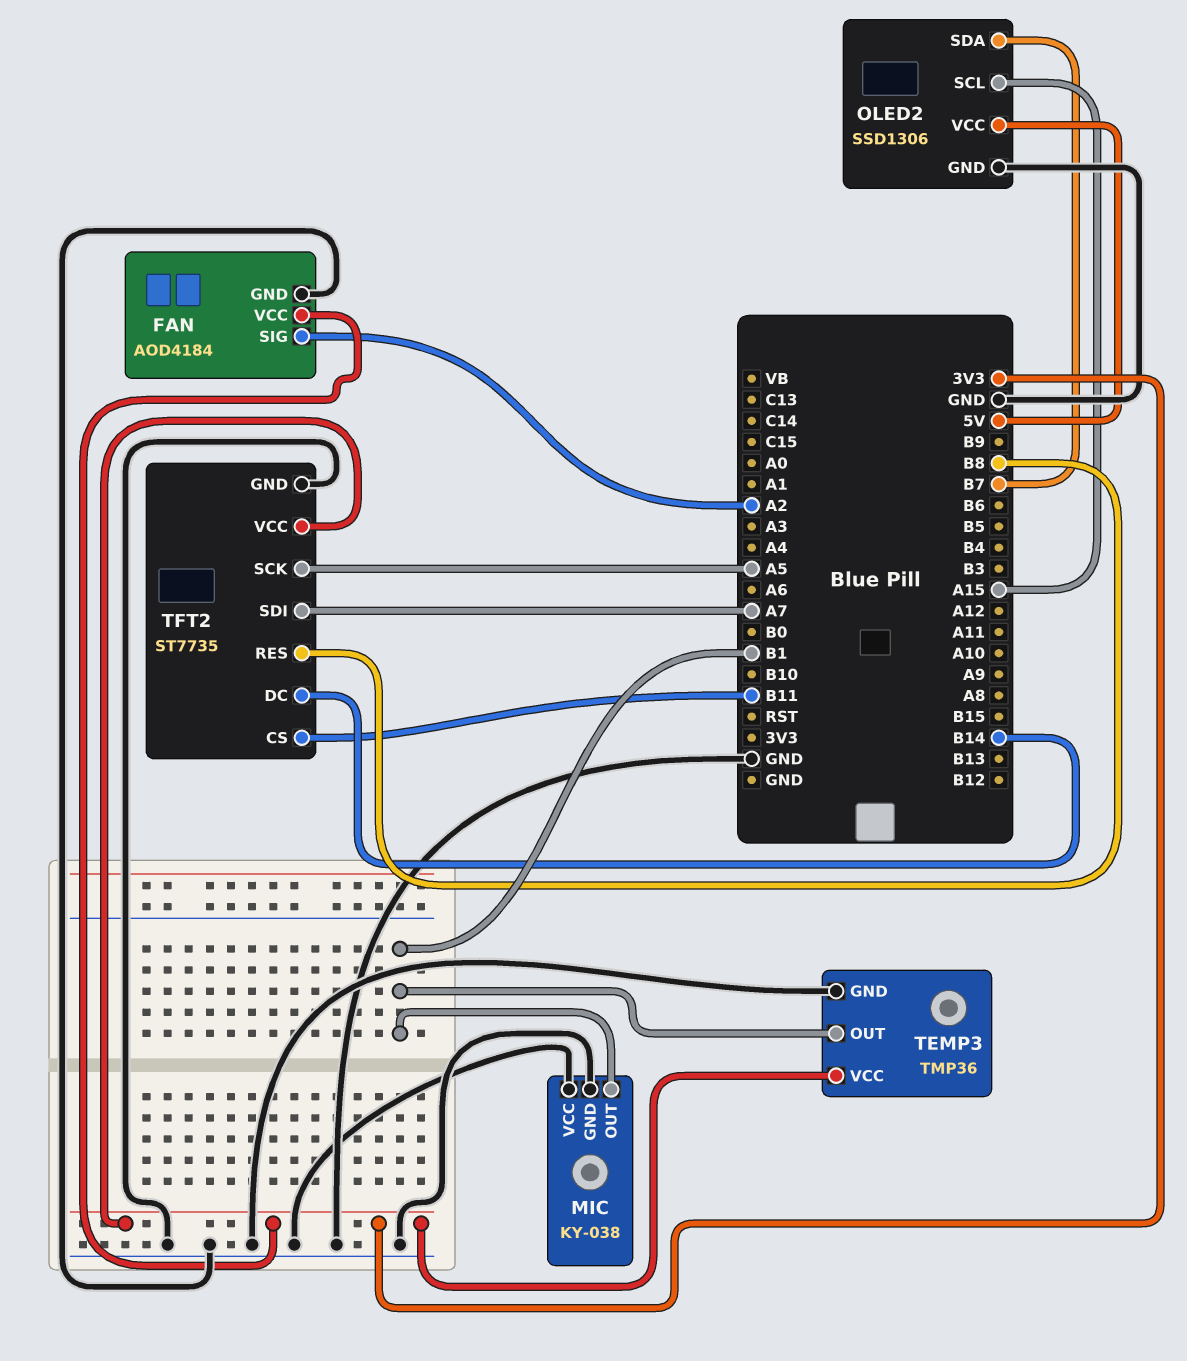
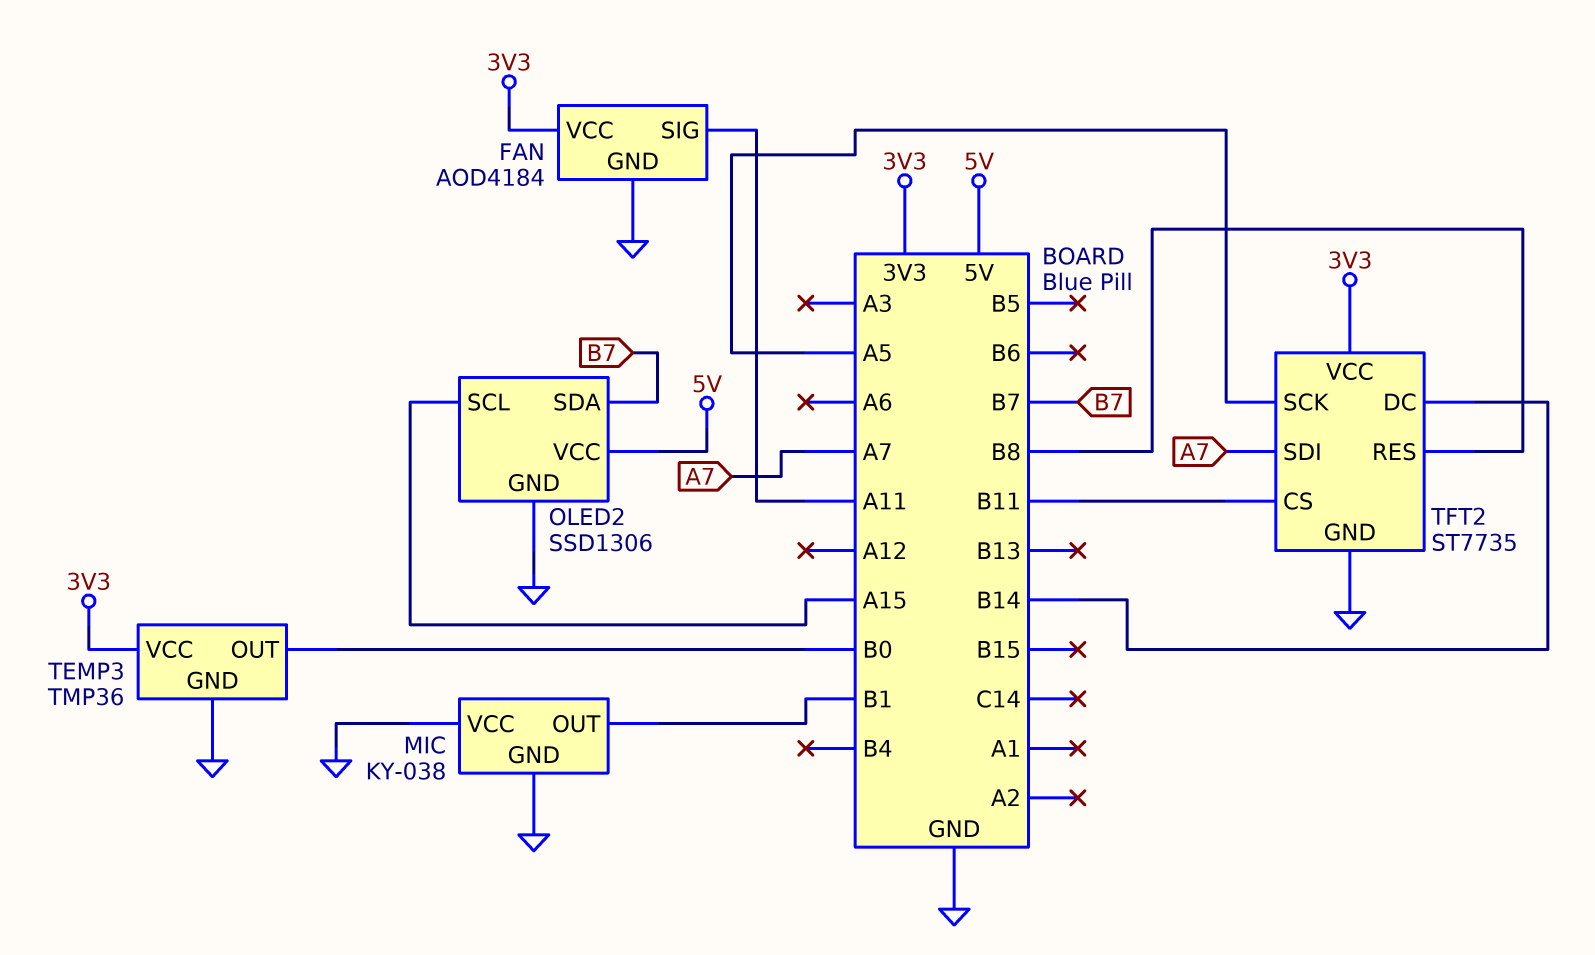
FAN pin SIG: A2 -> A11
TEMP3 pin OUT: B1 -> B0

